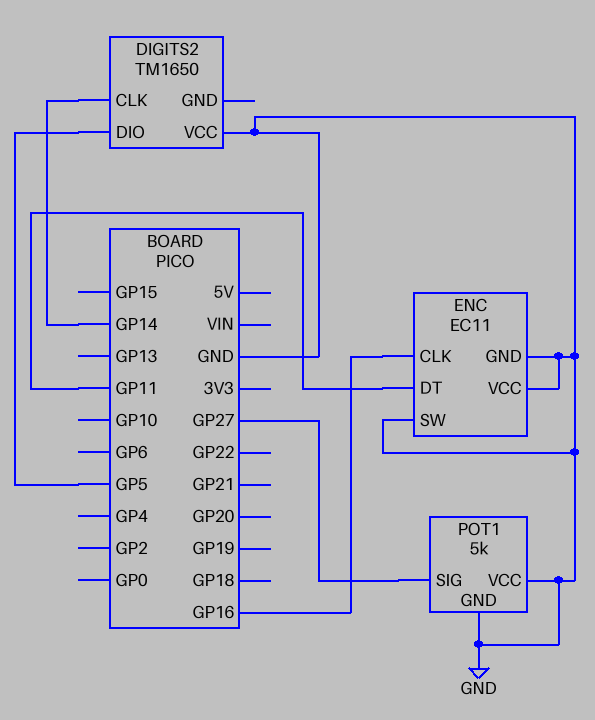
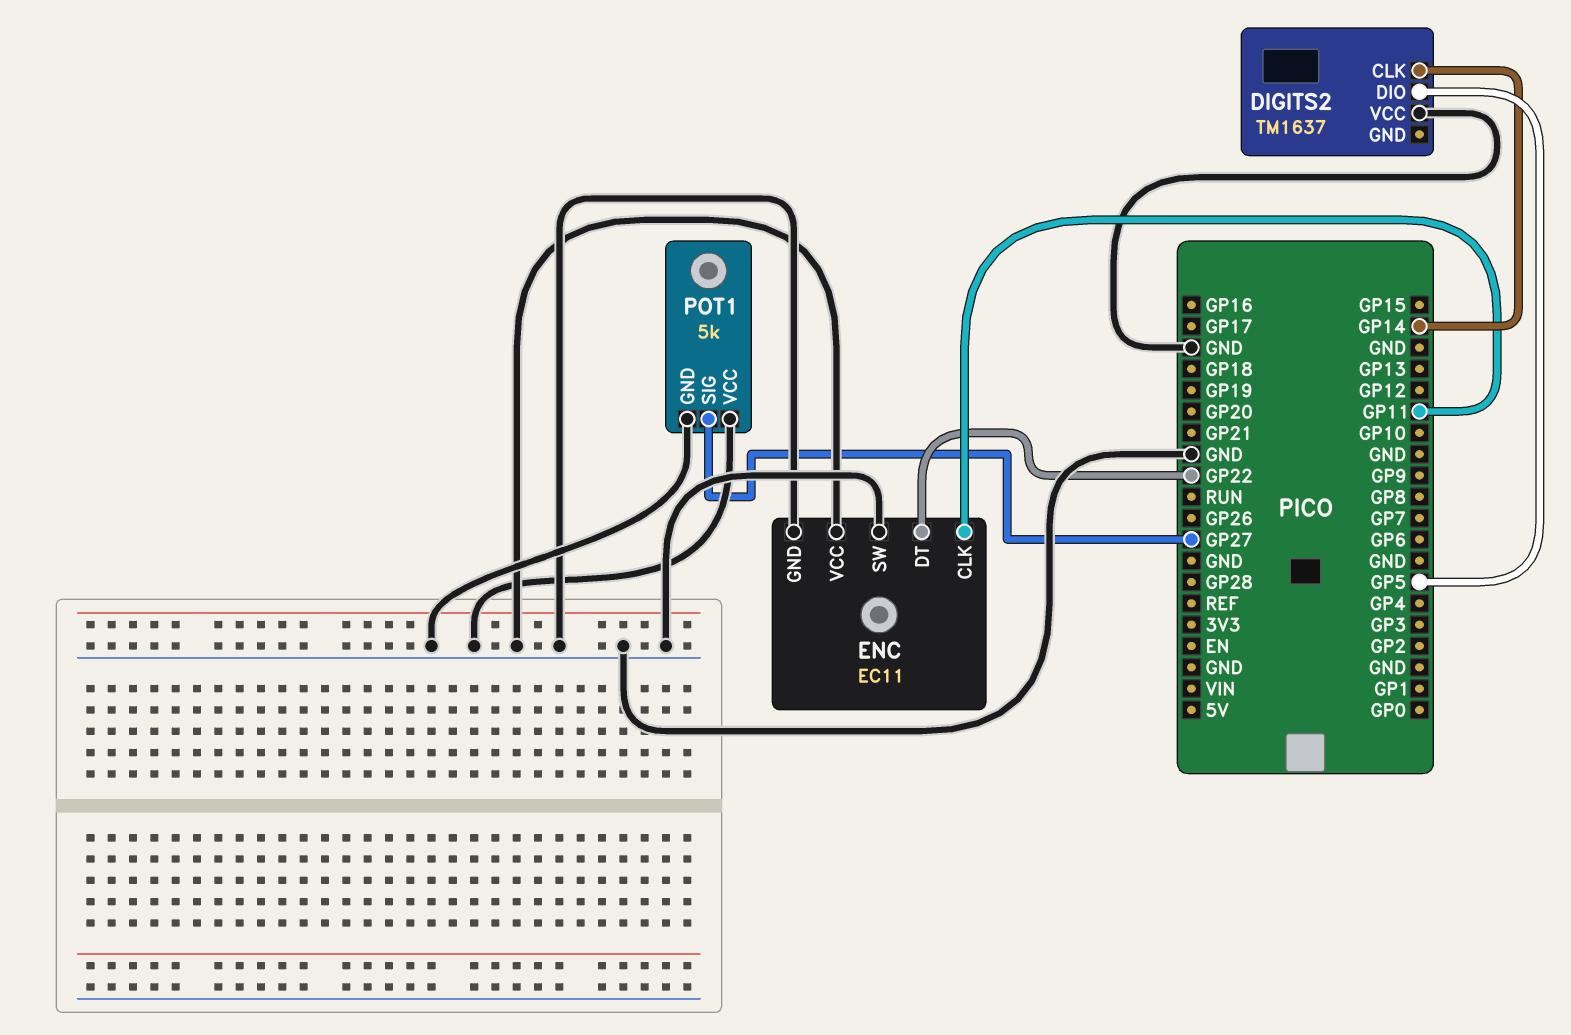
DIGITS2: TM1650 -> TM1637
ENC pin CLK: GP16 -> GP11
ENC pin DT: GP11 -> GP22

